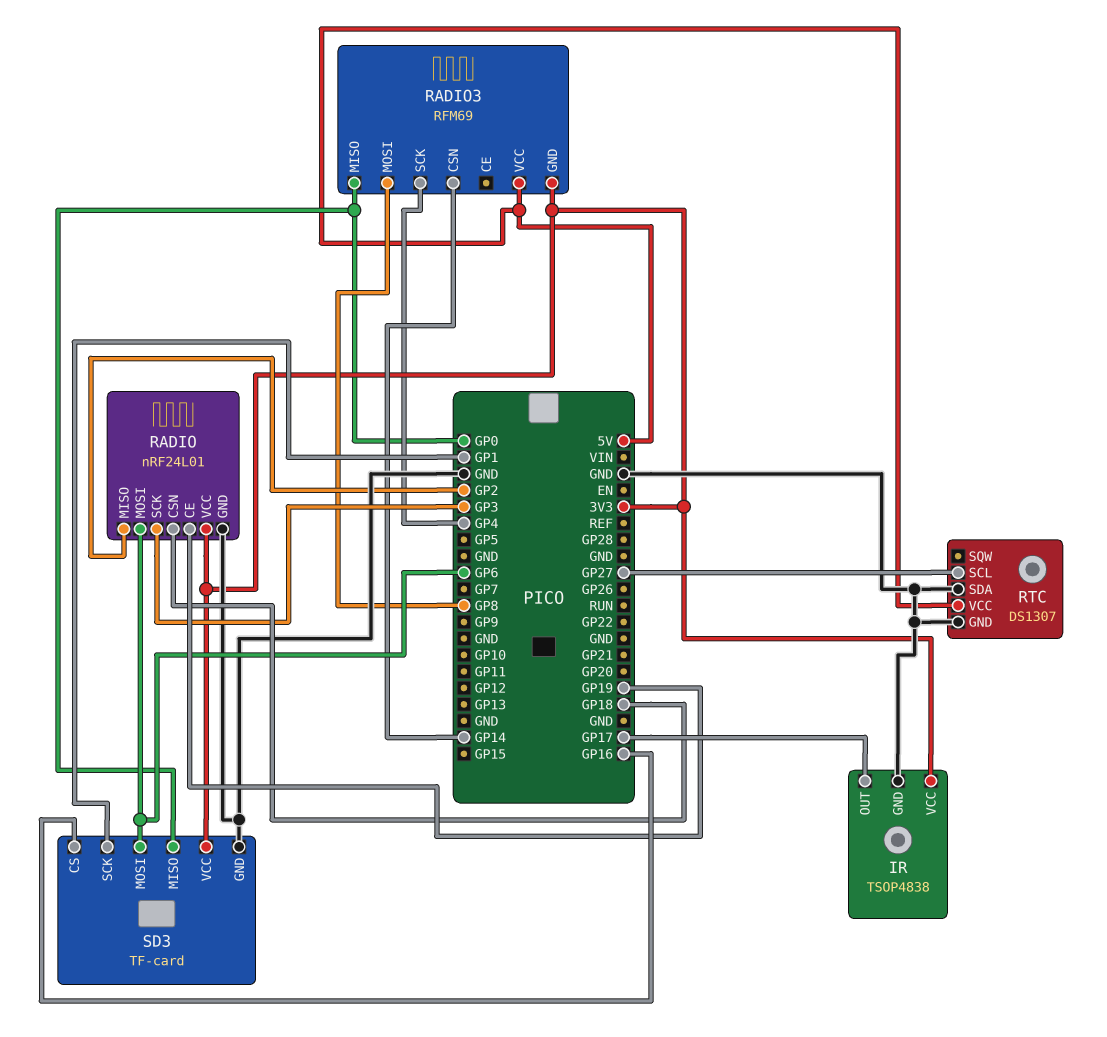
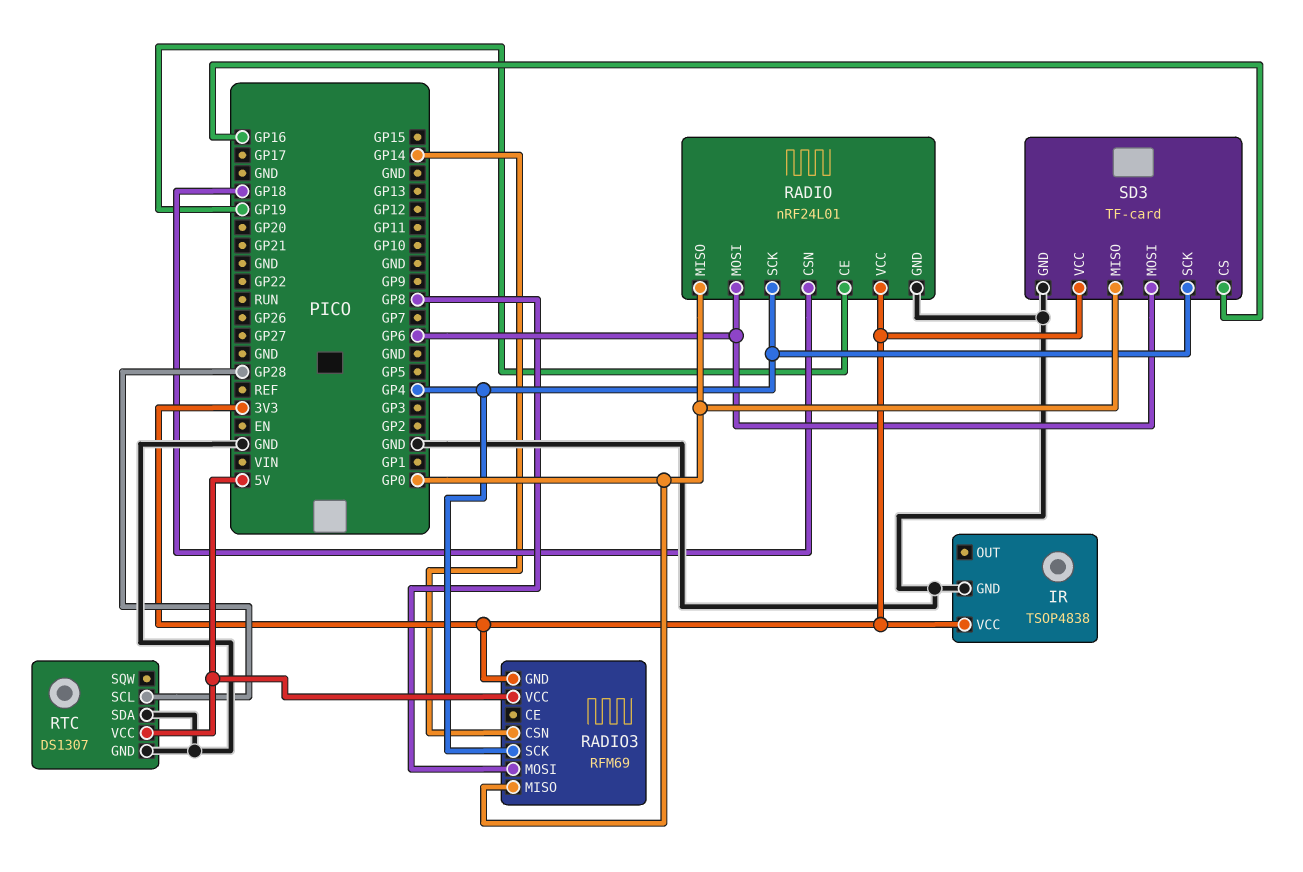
IR pin OUT: GP17 -> none
RADIO pin MISO: GP2 -> GP0
RADIO pin SCK: GP3 -> GP4
RTC pin SCL: GP27 -> GP28
SD3 pin SCK: GP1 -> GP4

